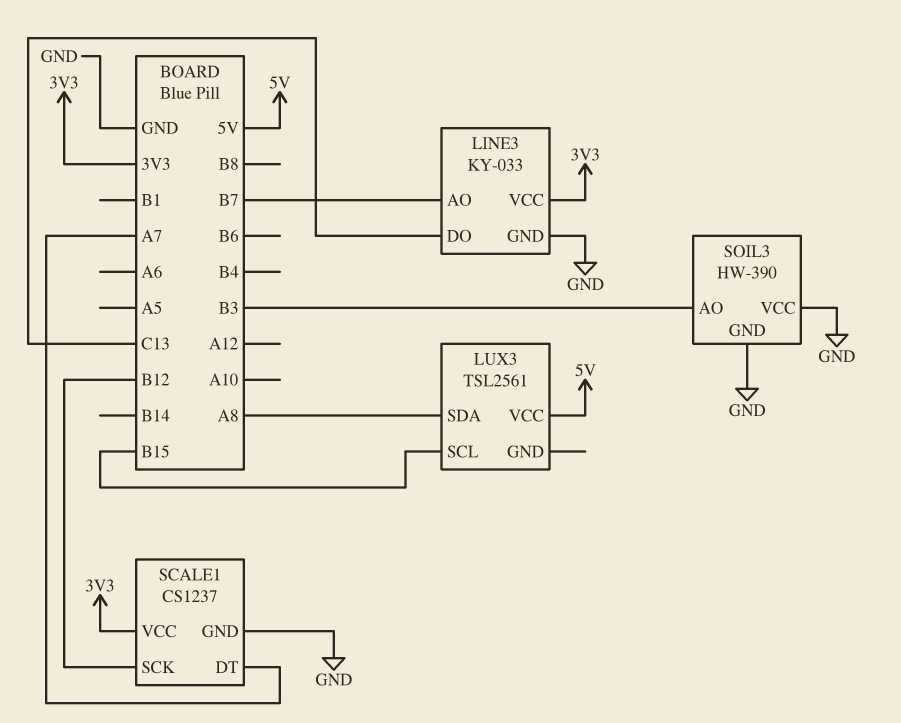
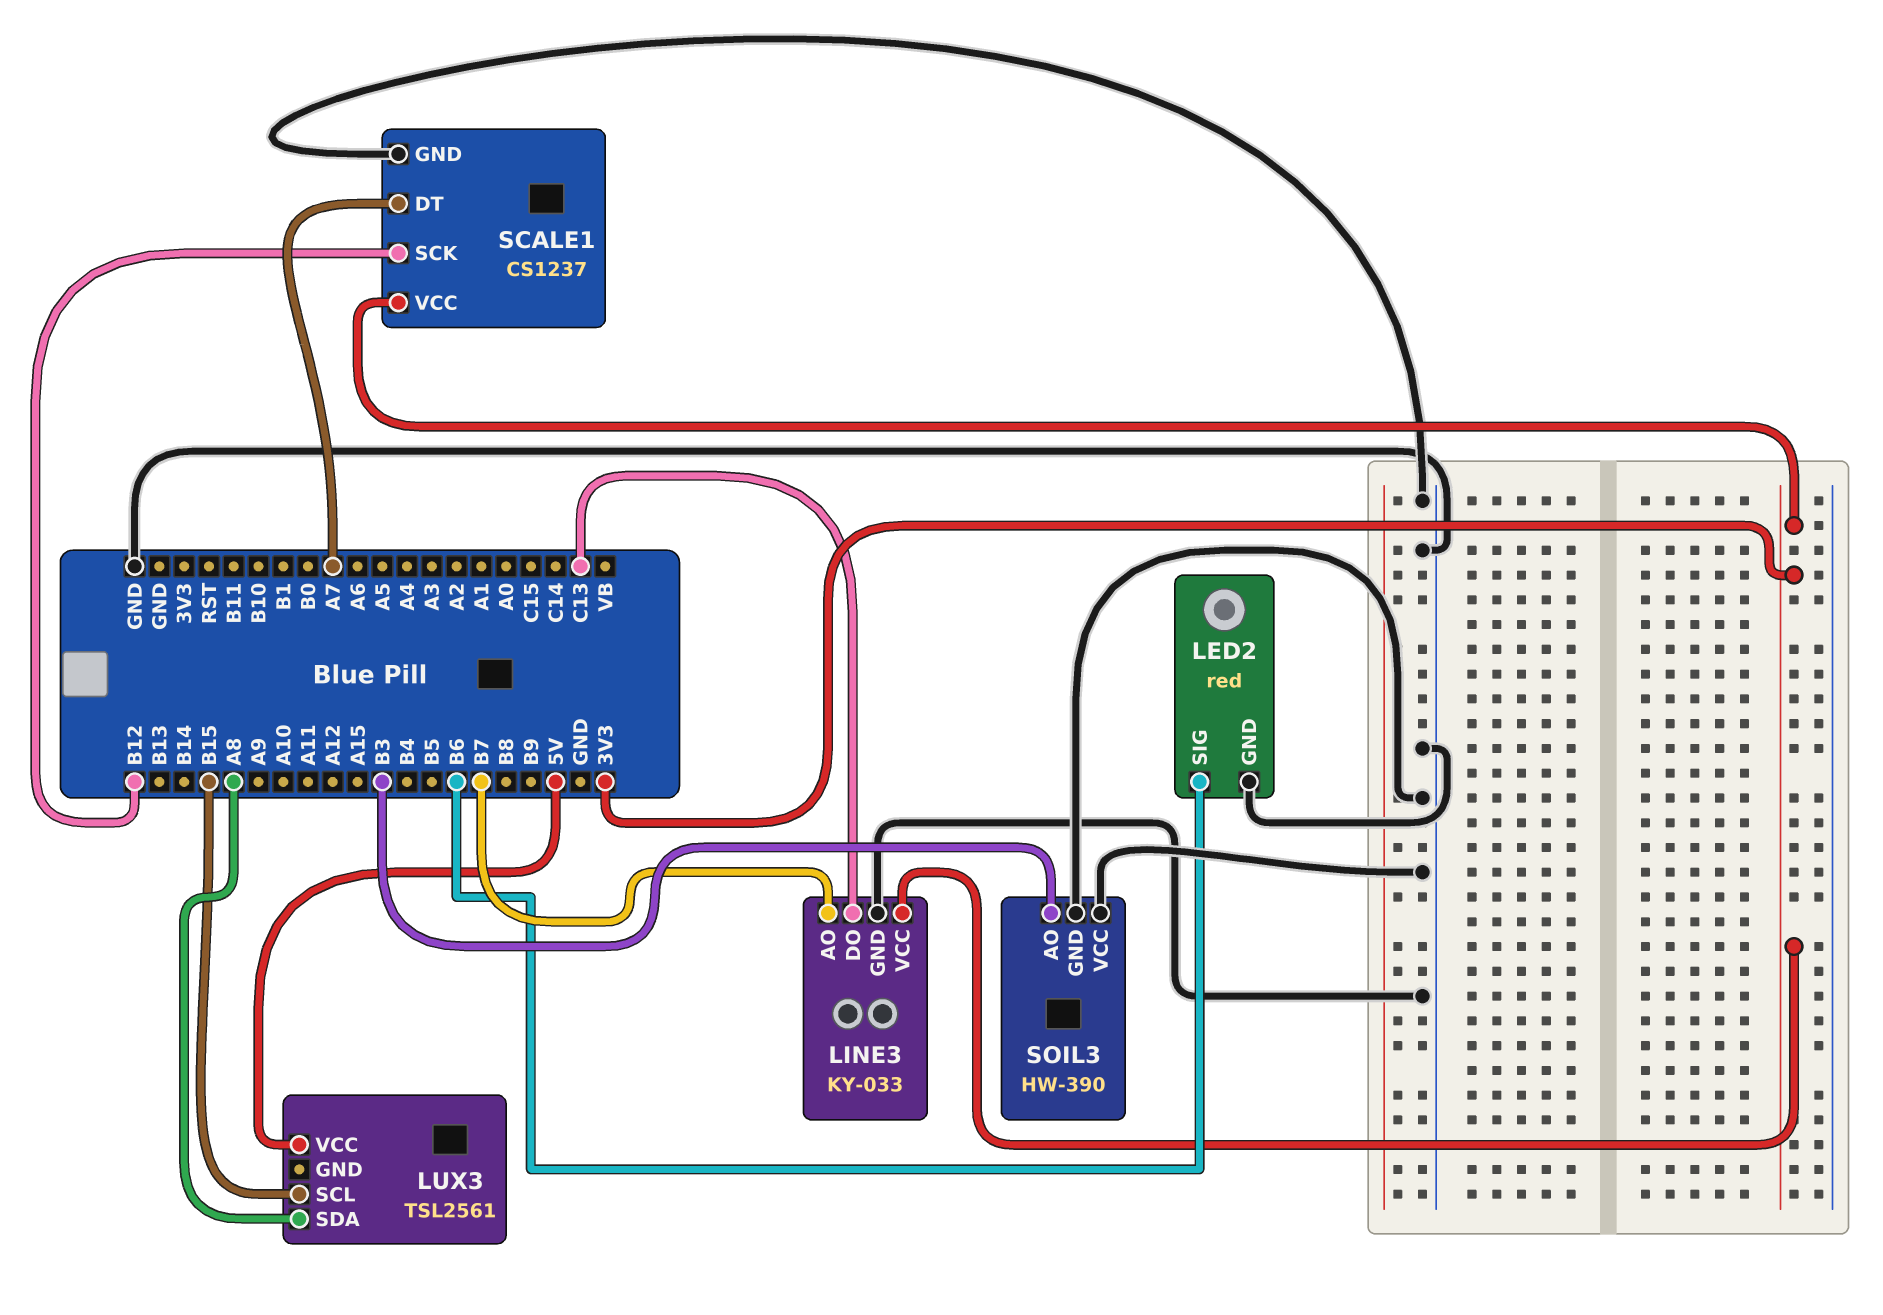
LED2: none -> red
LED2 pin GND: none -> GND
LED2 pin SIG: none -> B6

